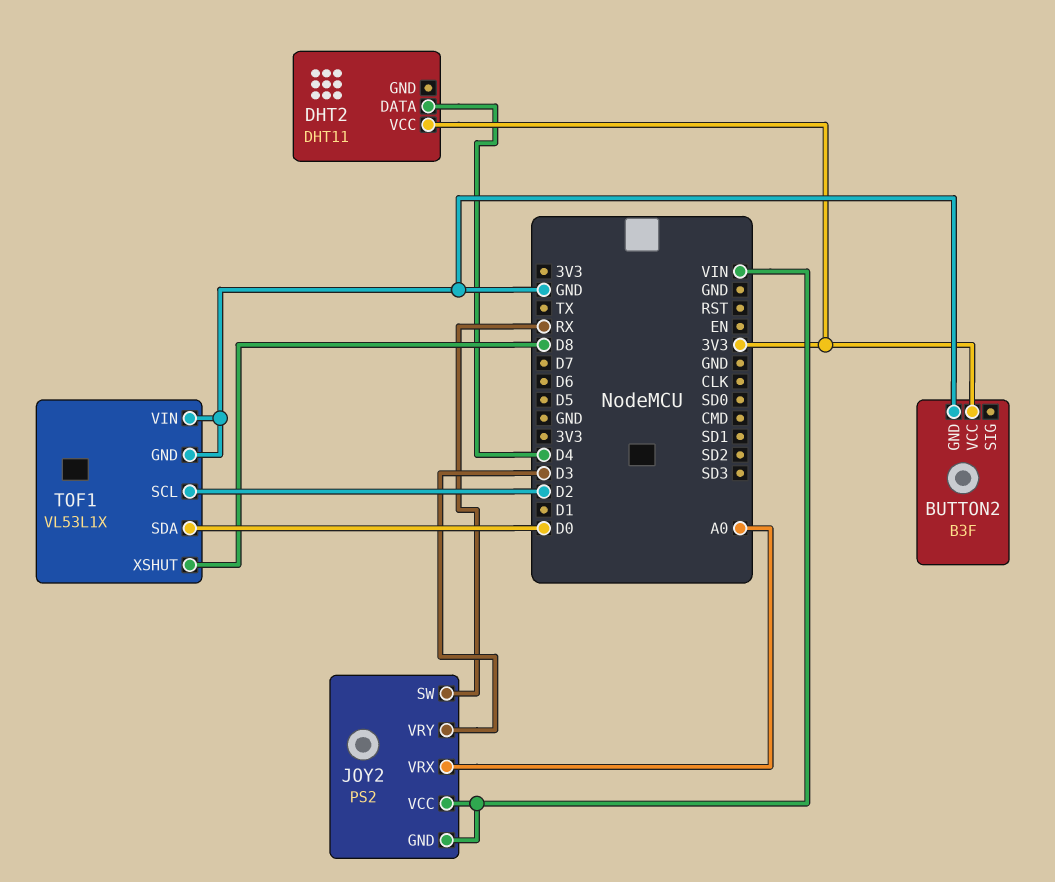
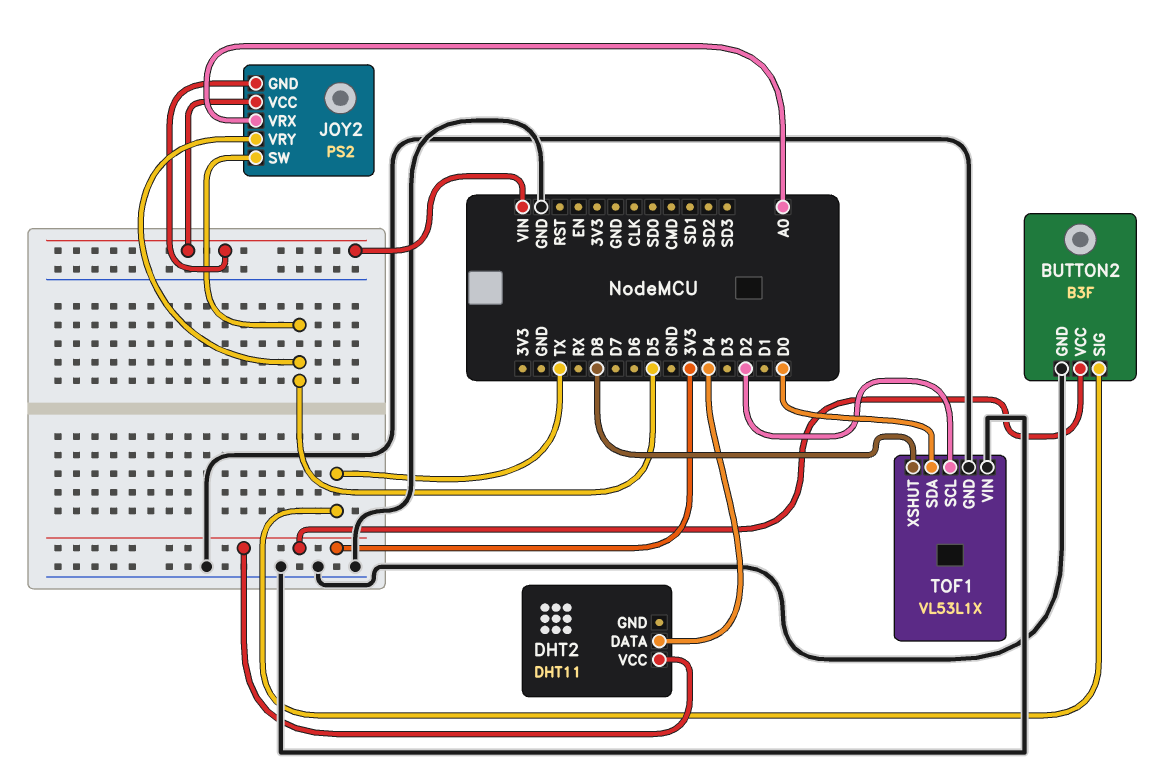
BUTTON2 pin SIG: none -> TX
JOY2 pin SW: RX -> D5
JOY2 pin VRY: D3 -> D5

